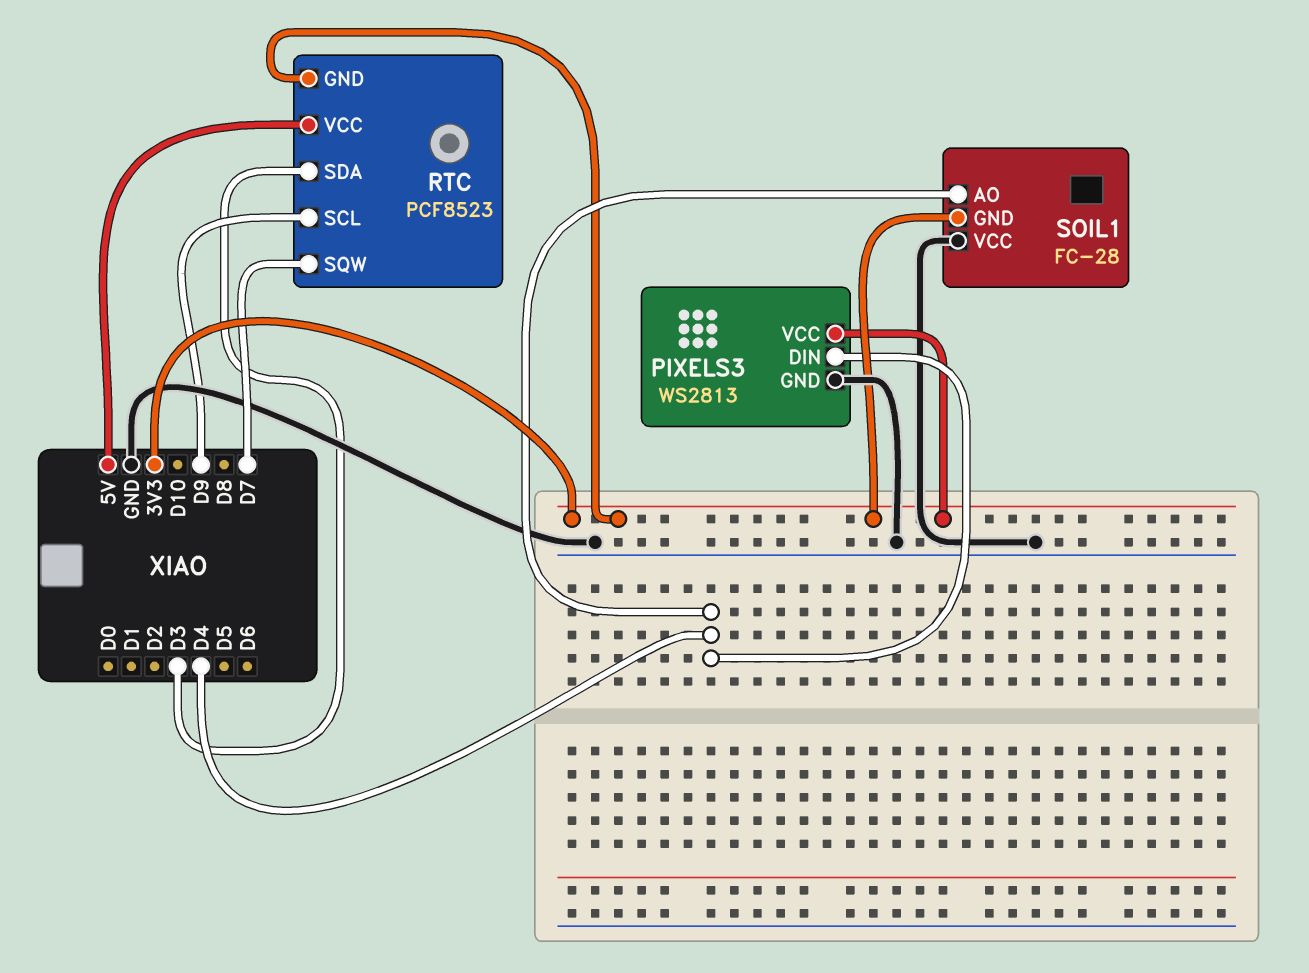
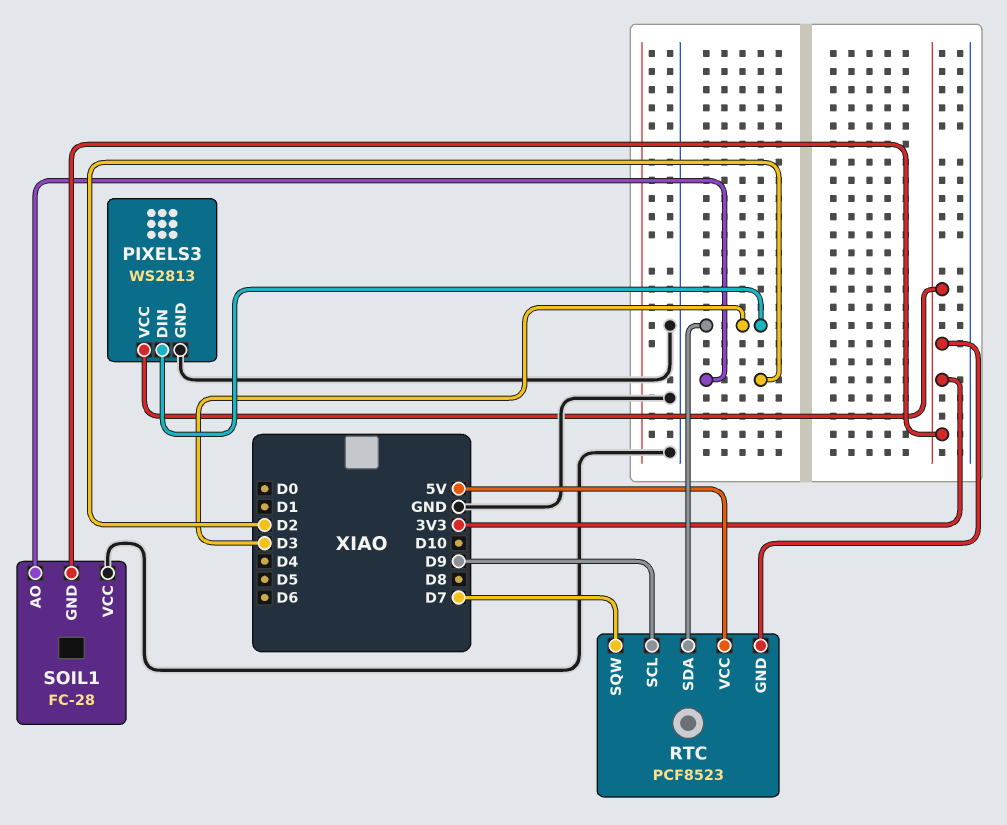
PIXELS3 pin DIN: D4 -> D3
SOIL1 pin AO: D4 -> D2

